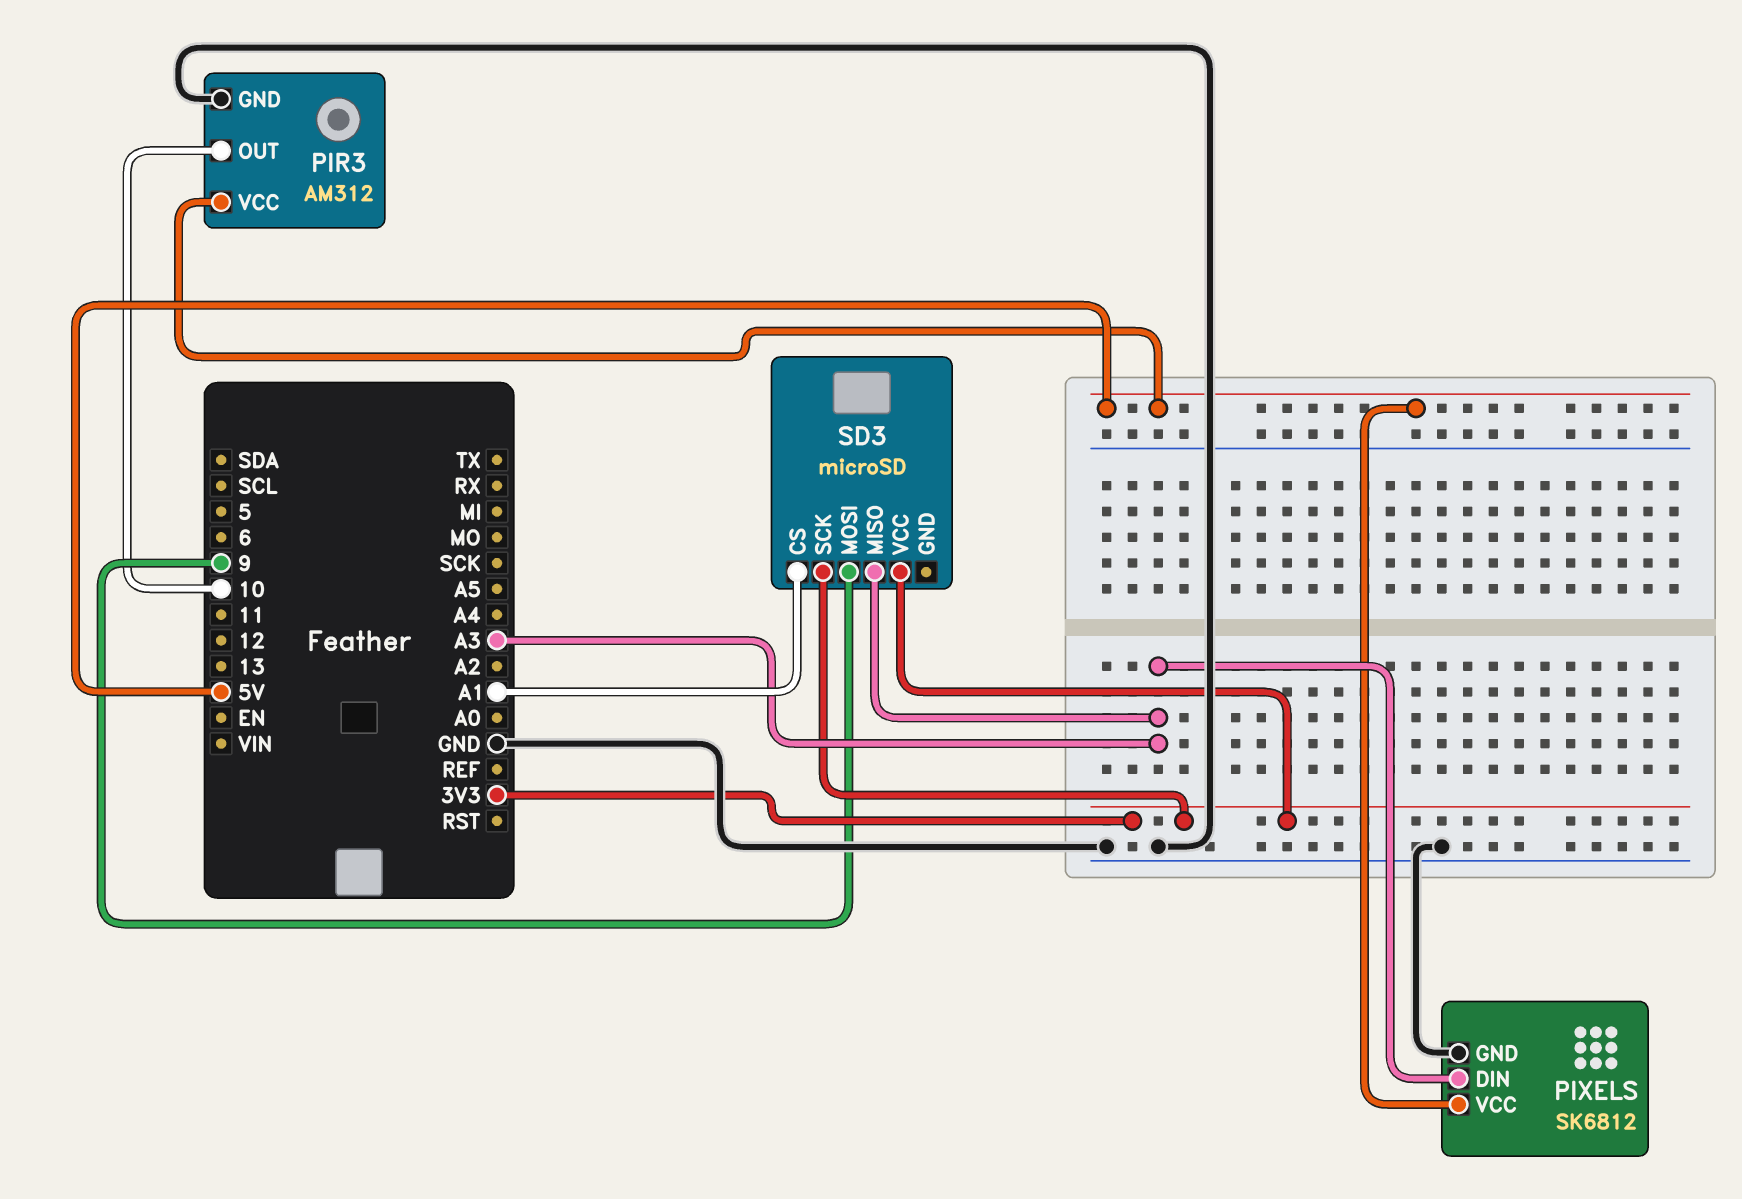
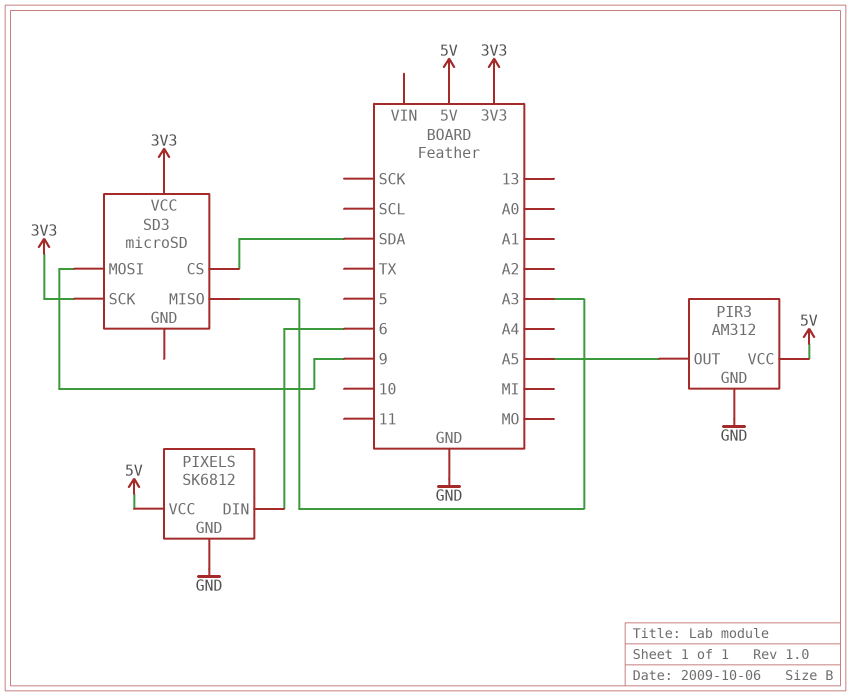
PIR3 pin OUT: 10 -> A5
PIXELS pin DIN: A3 -> 6
SD3 pin CS: A1 -> SDA

